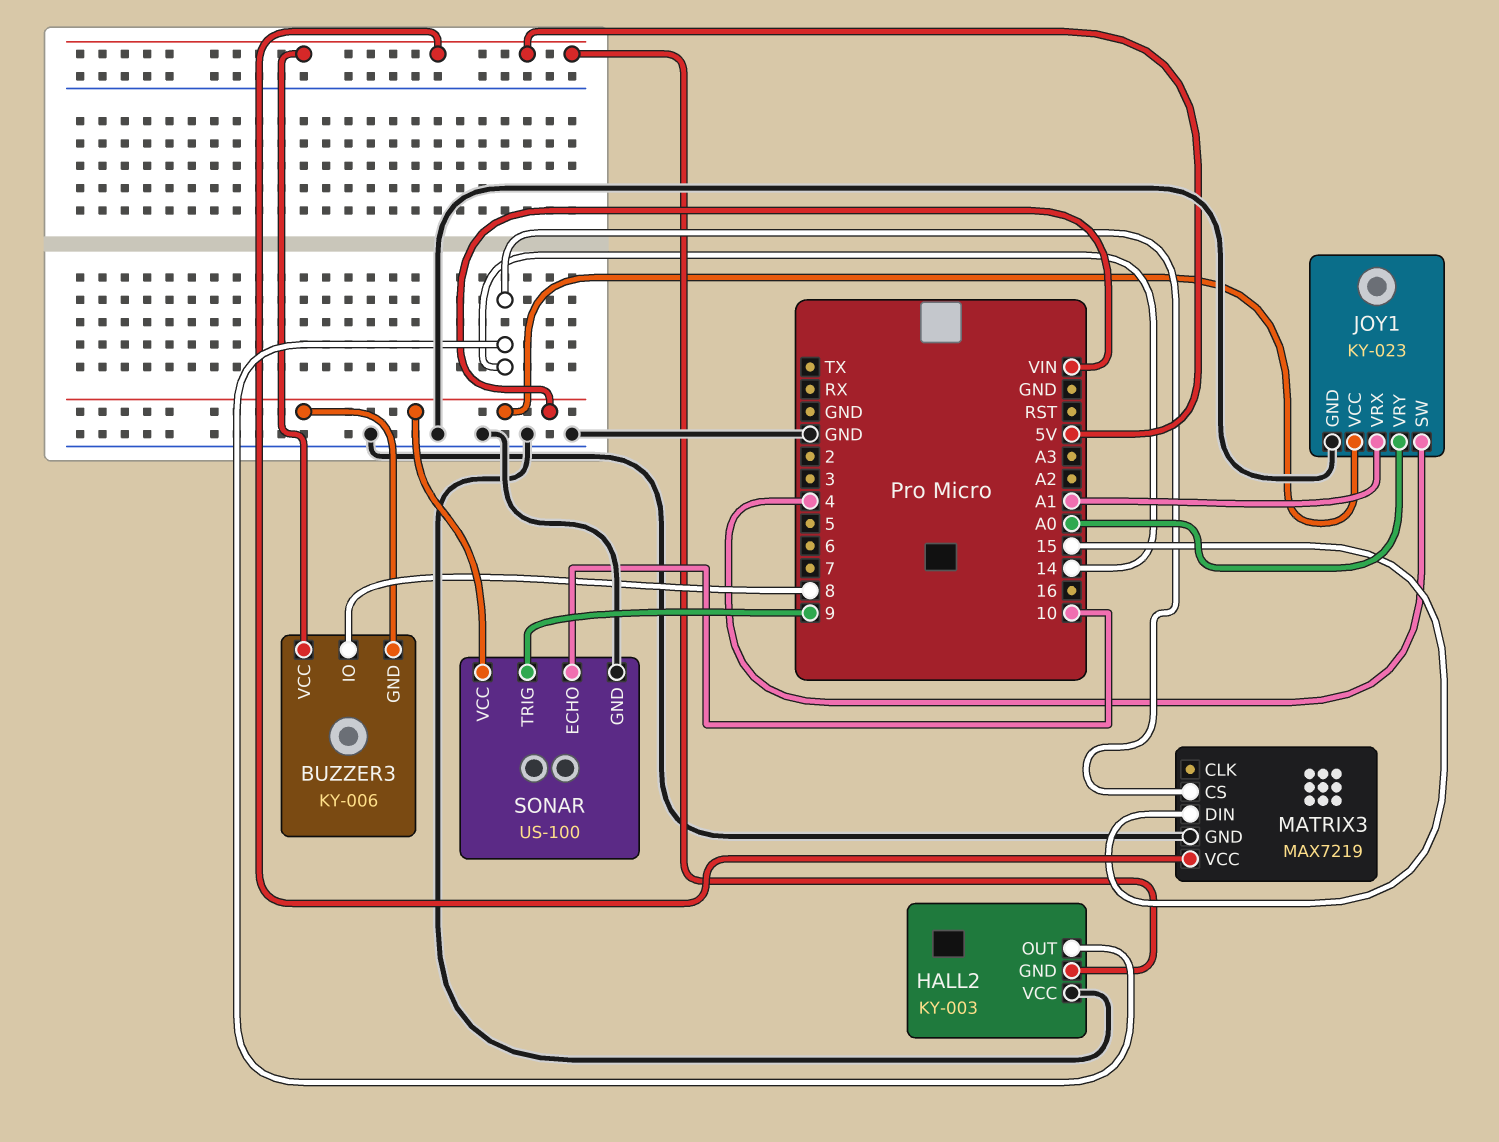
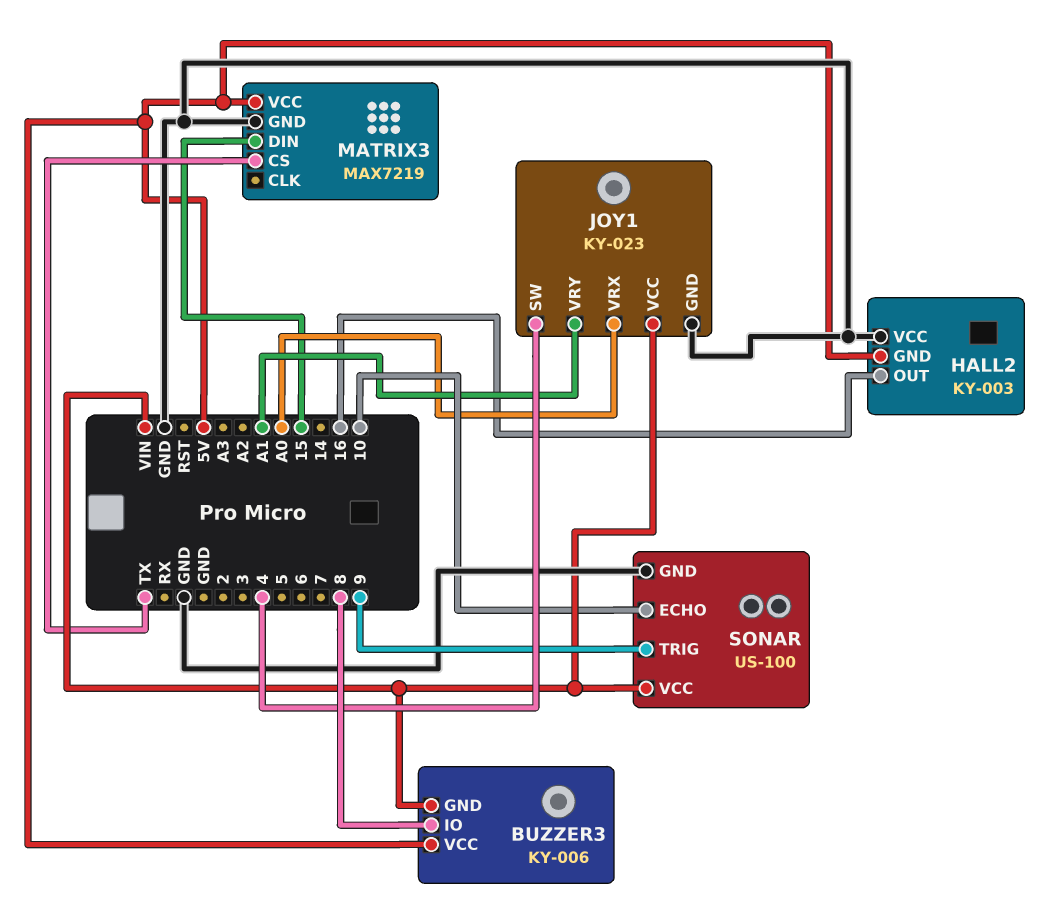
HALL2 pin OUT: 14 -> 16
JOY1 pin VRX: A1 -> A0
JOY1 pin VRY: A0 -> A1
MATRIX3 pin CS: 14 -> TX

